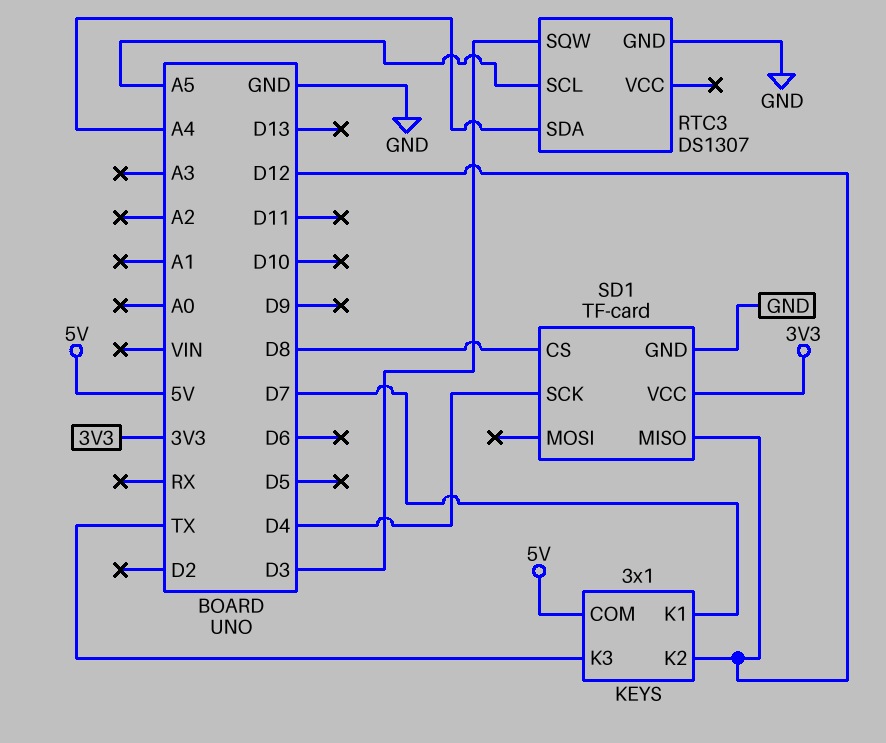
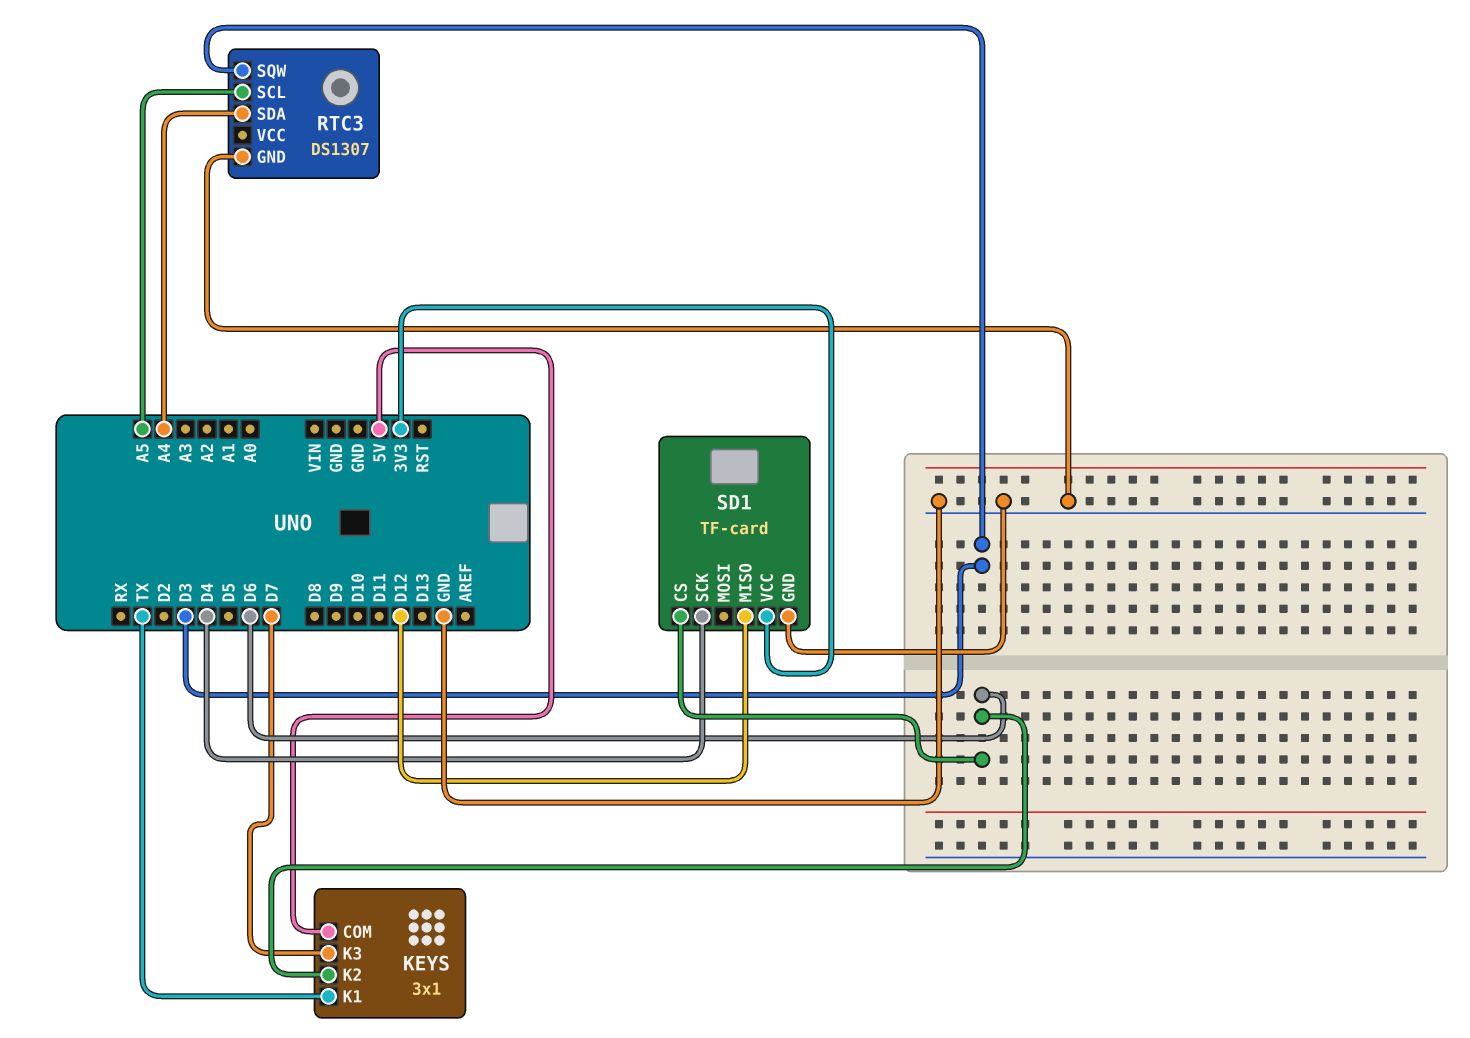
KEYS pin K1: D7 -> TX
KEYS pin K2: D12 -> D6
KEYS pin K3: TX -> D7
SD1 pin CS: D8 -> D6

